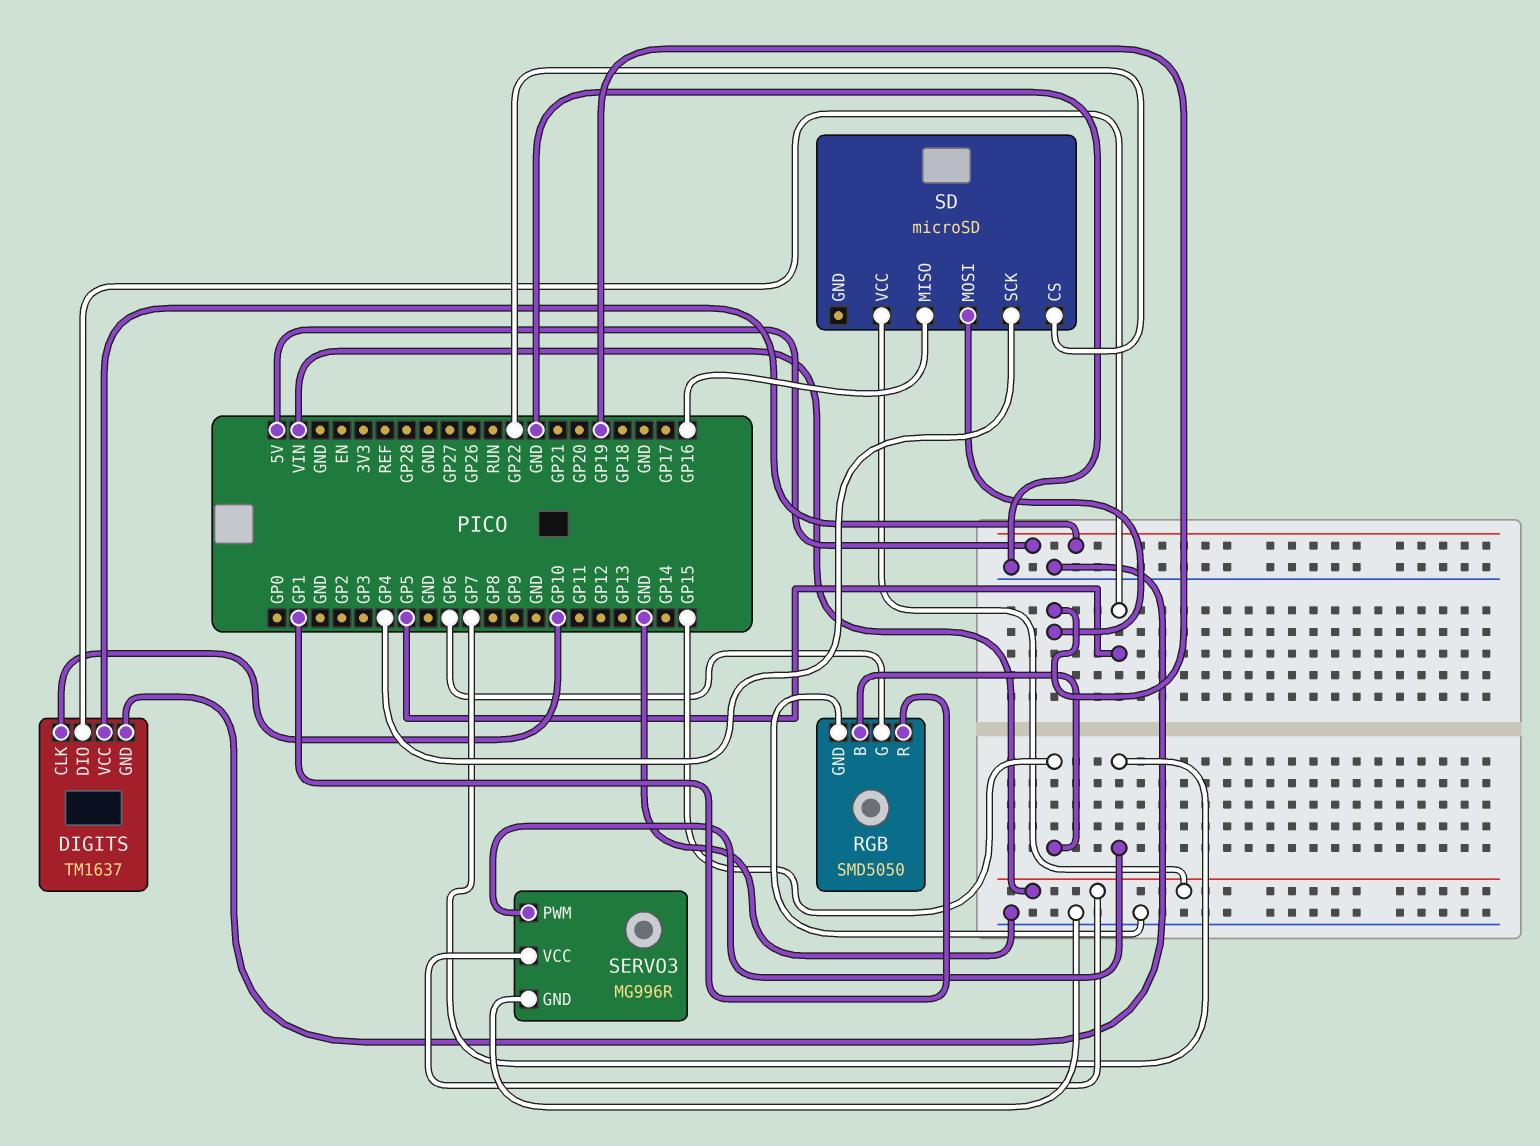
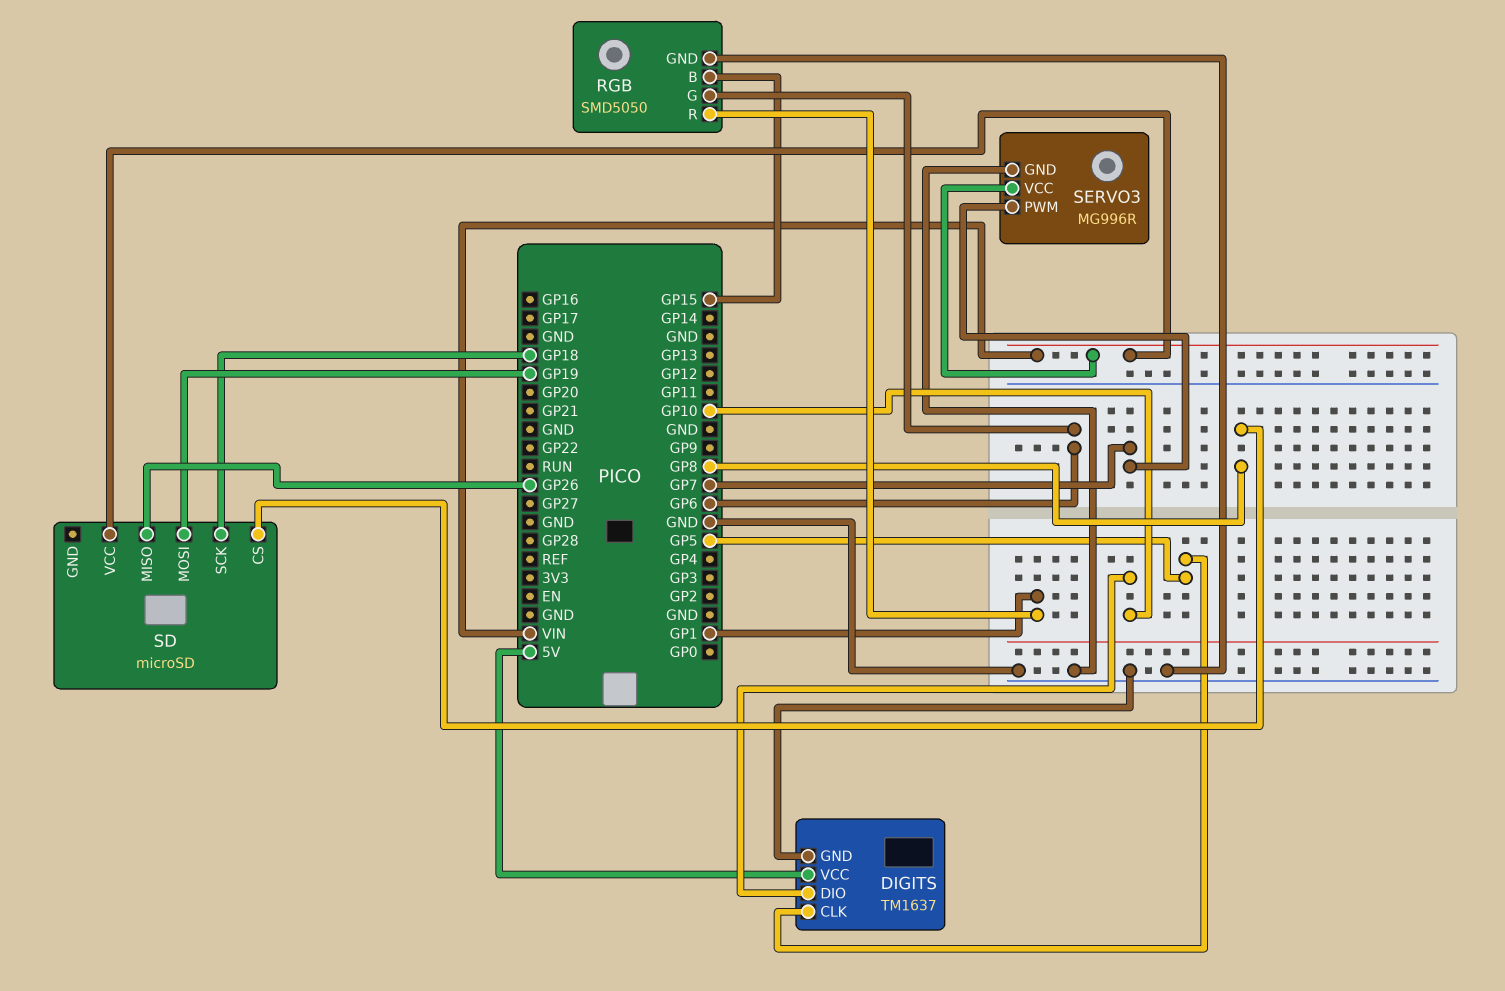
DIGITS pin CLK: GP10 -> GP5
DIGITS pin DIO: GP5 -> GP10
SD pin CS: GP22 -> GP8
SD pin MISO: GP16 -> GP26
SD pin SCK: GP4 -> GP18

